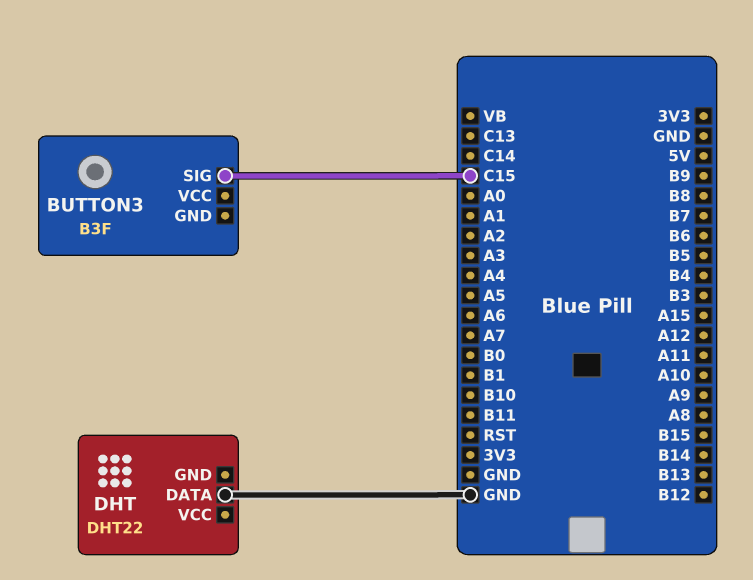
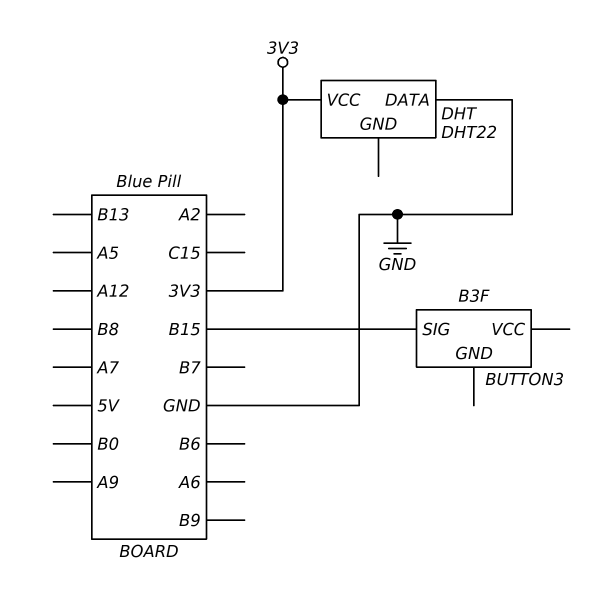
BUTTON3 pin SIG: C15 -> B15
DHT pin VCC: none -> 3V3

